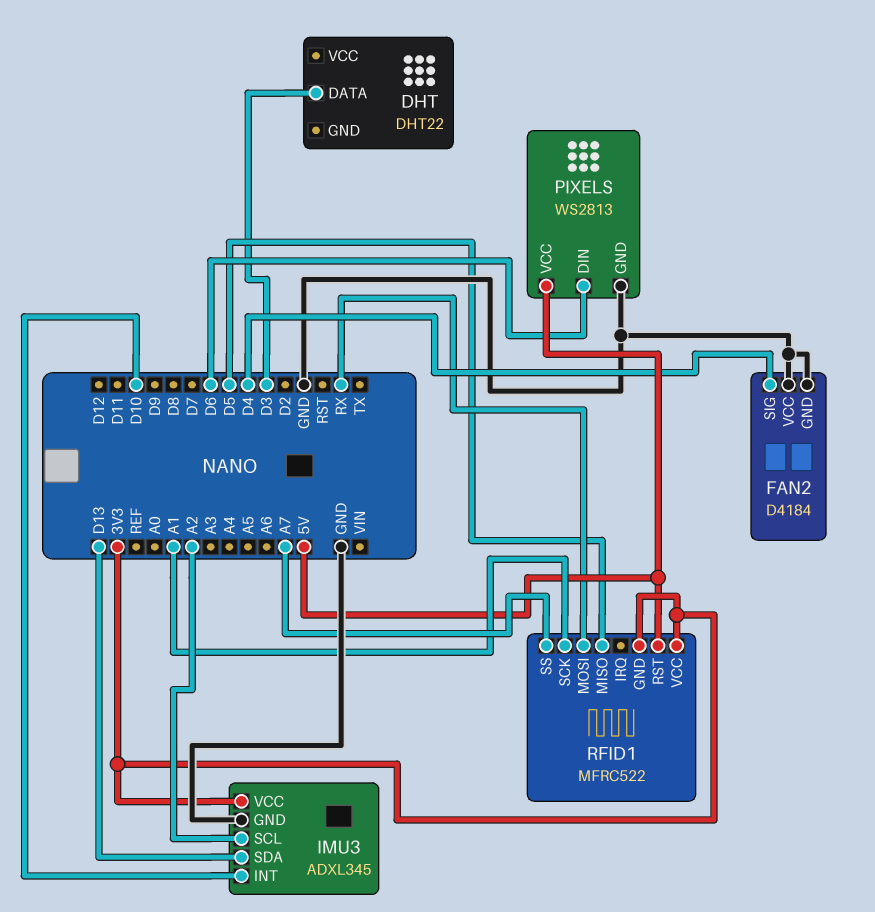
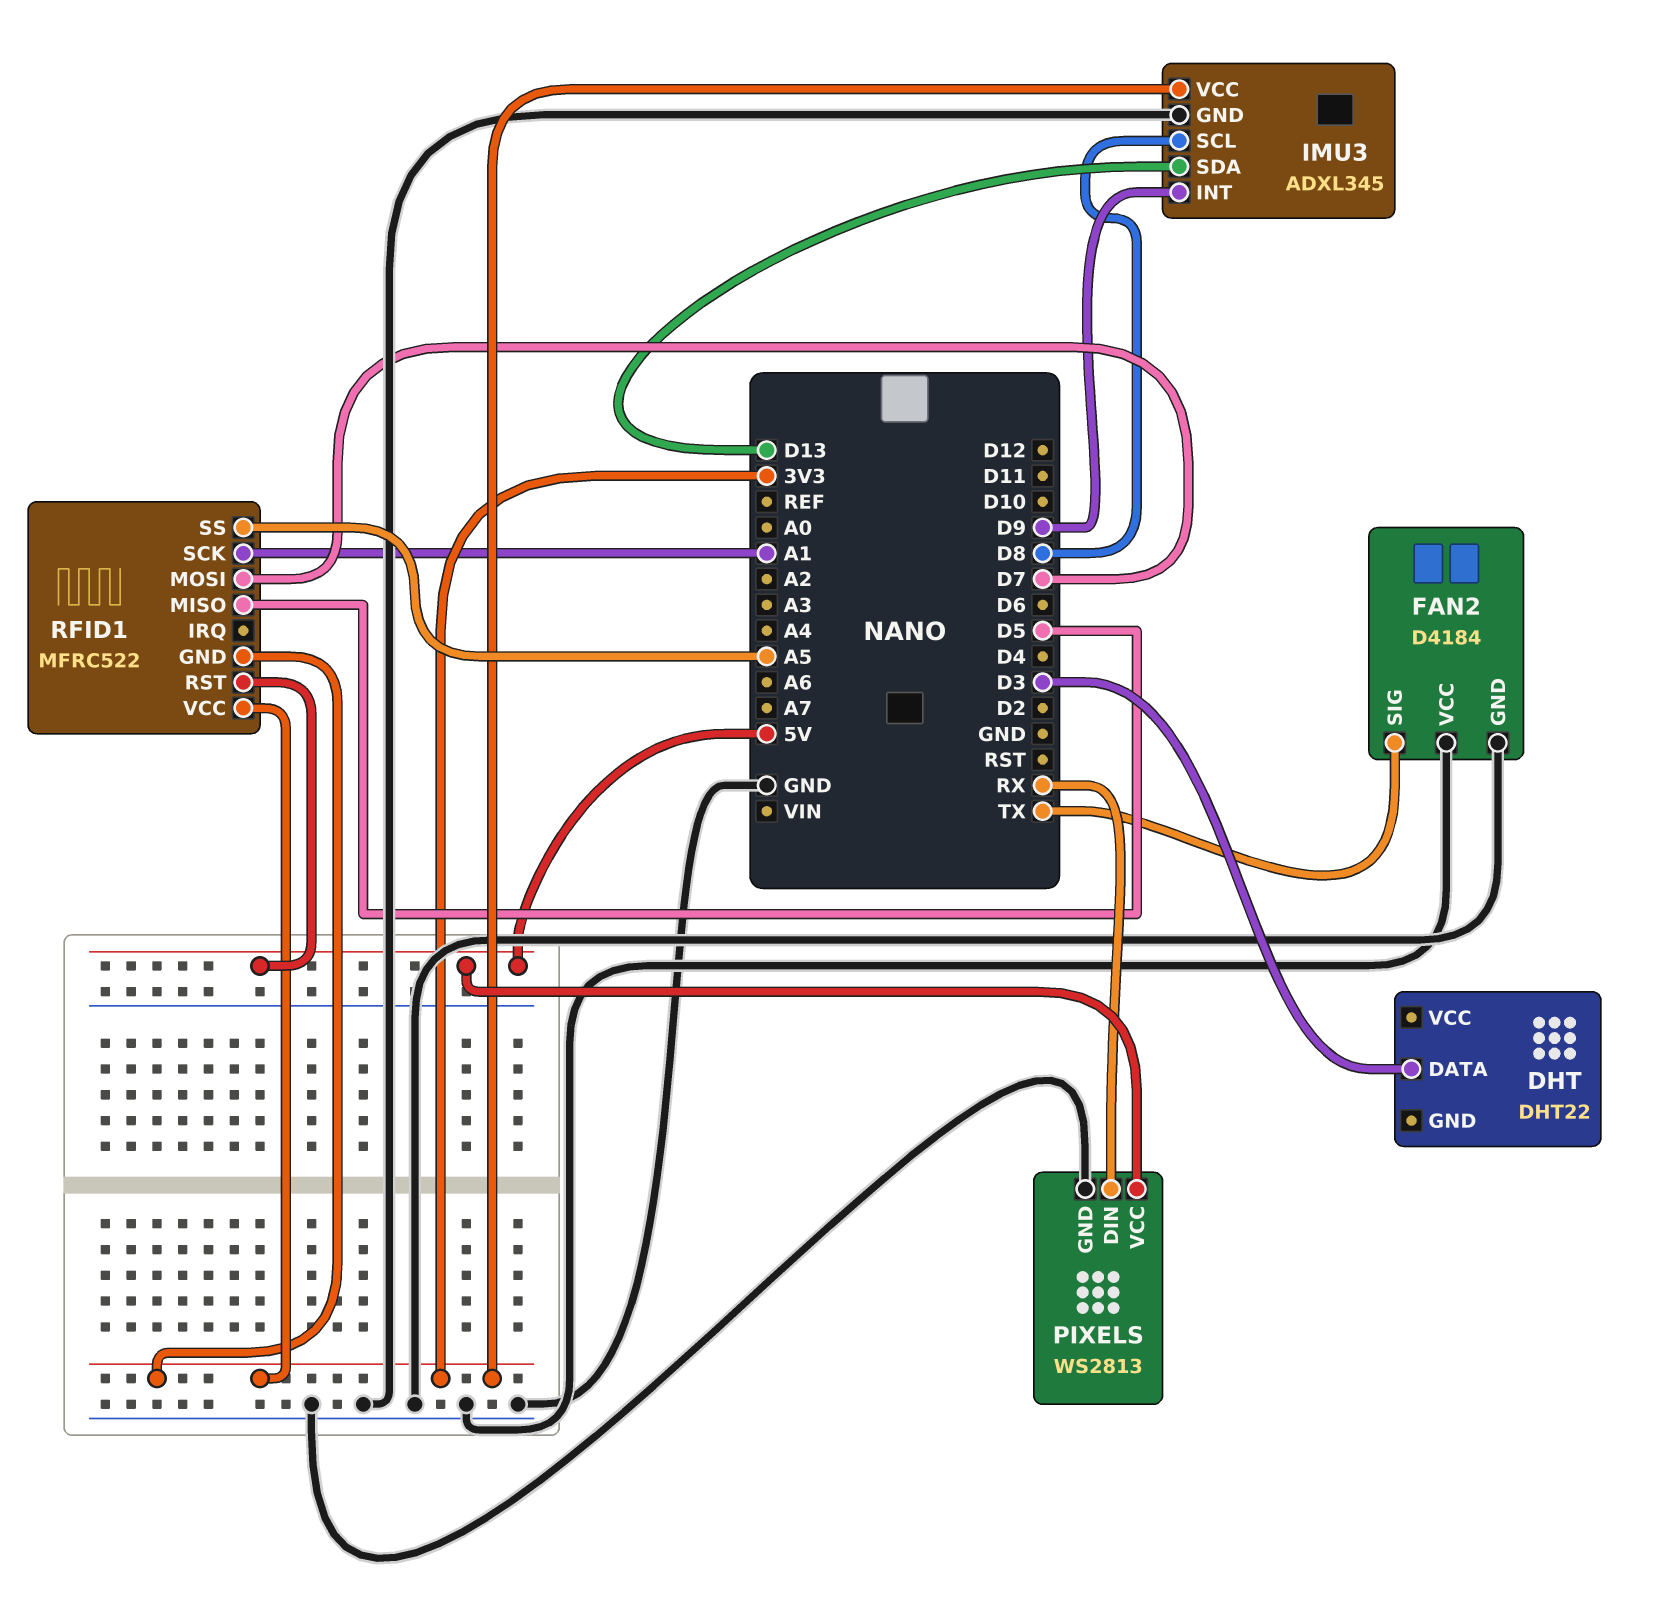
FAN2 pin SIG: D4 -> TX
IMU3 pin INT: D10 -> D9
IMU3 pin SCL: A2 -> D8
PIXELS pin DIN: D6 -> RX
RFID1 pin MOSI: RX -> D7
RFID1 pin SS: A7 -> A5

